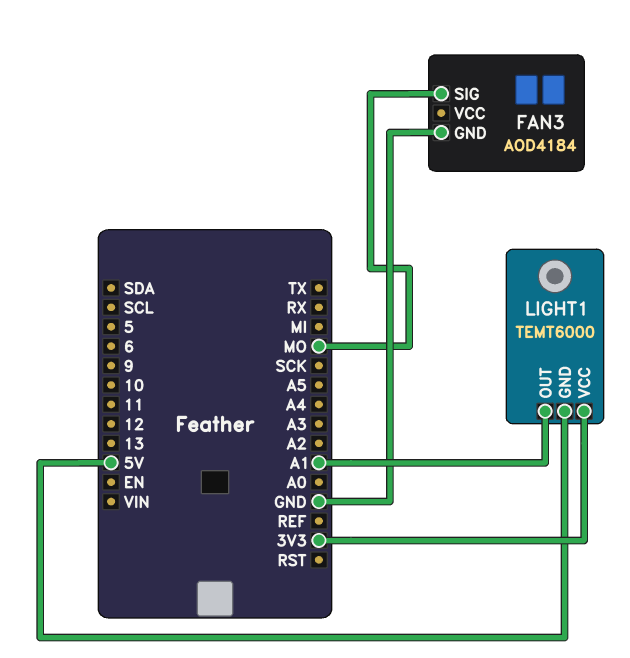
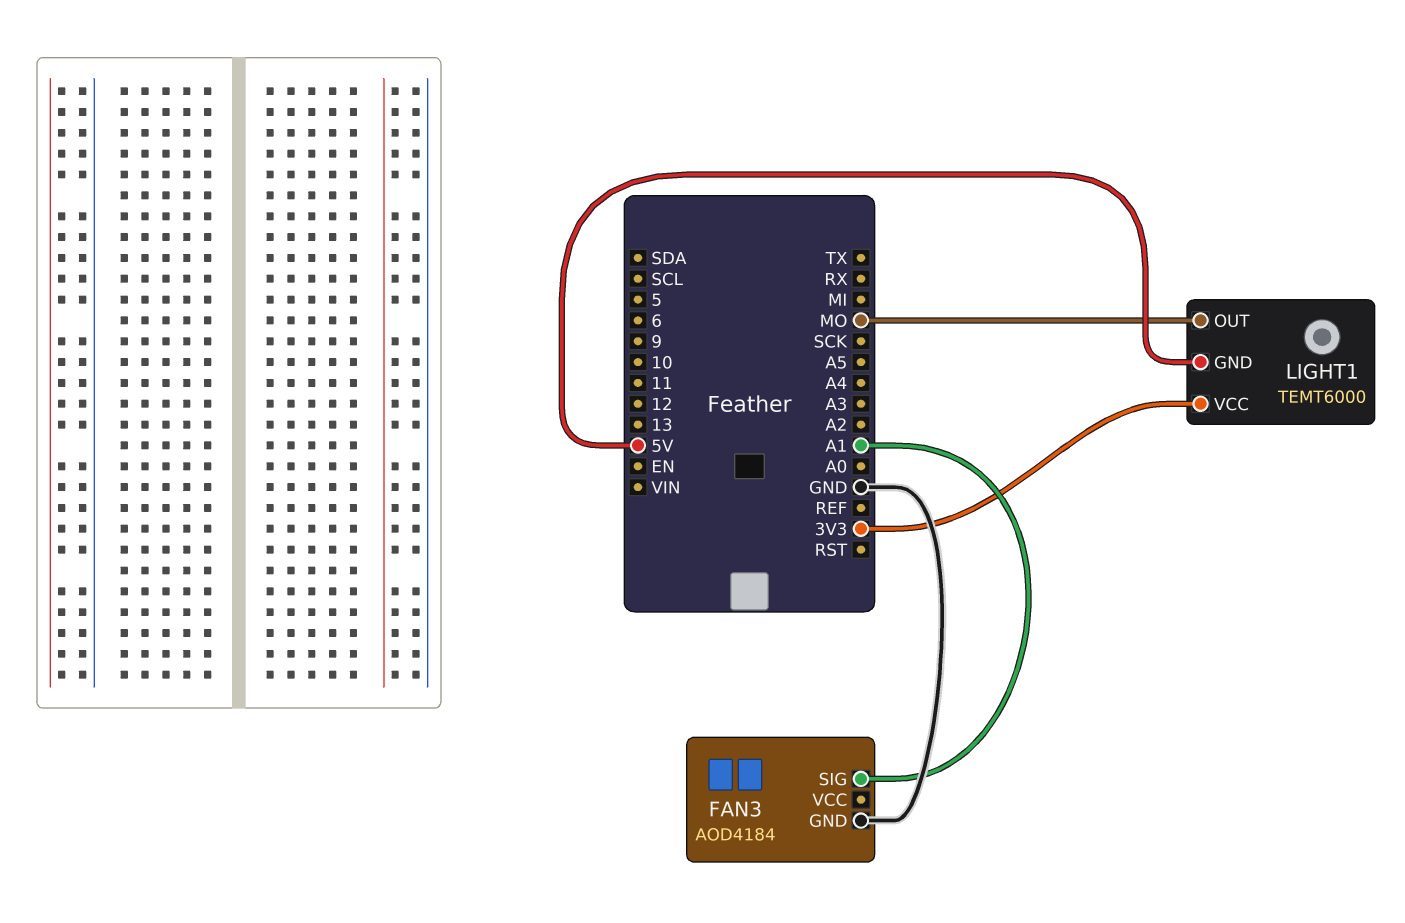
FAN3 pin SIG: MO -> A1
LIGHT1 pin OUT: A1 -> MO

